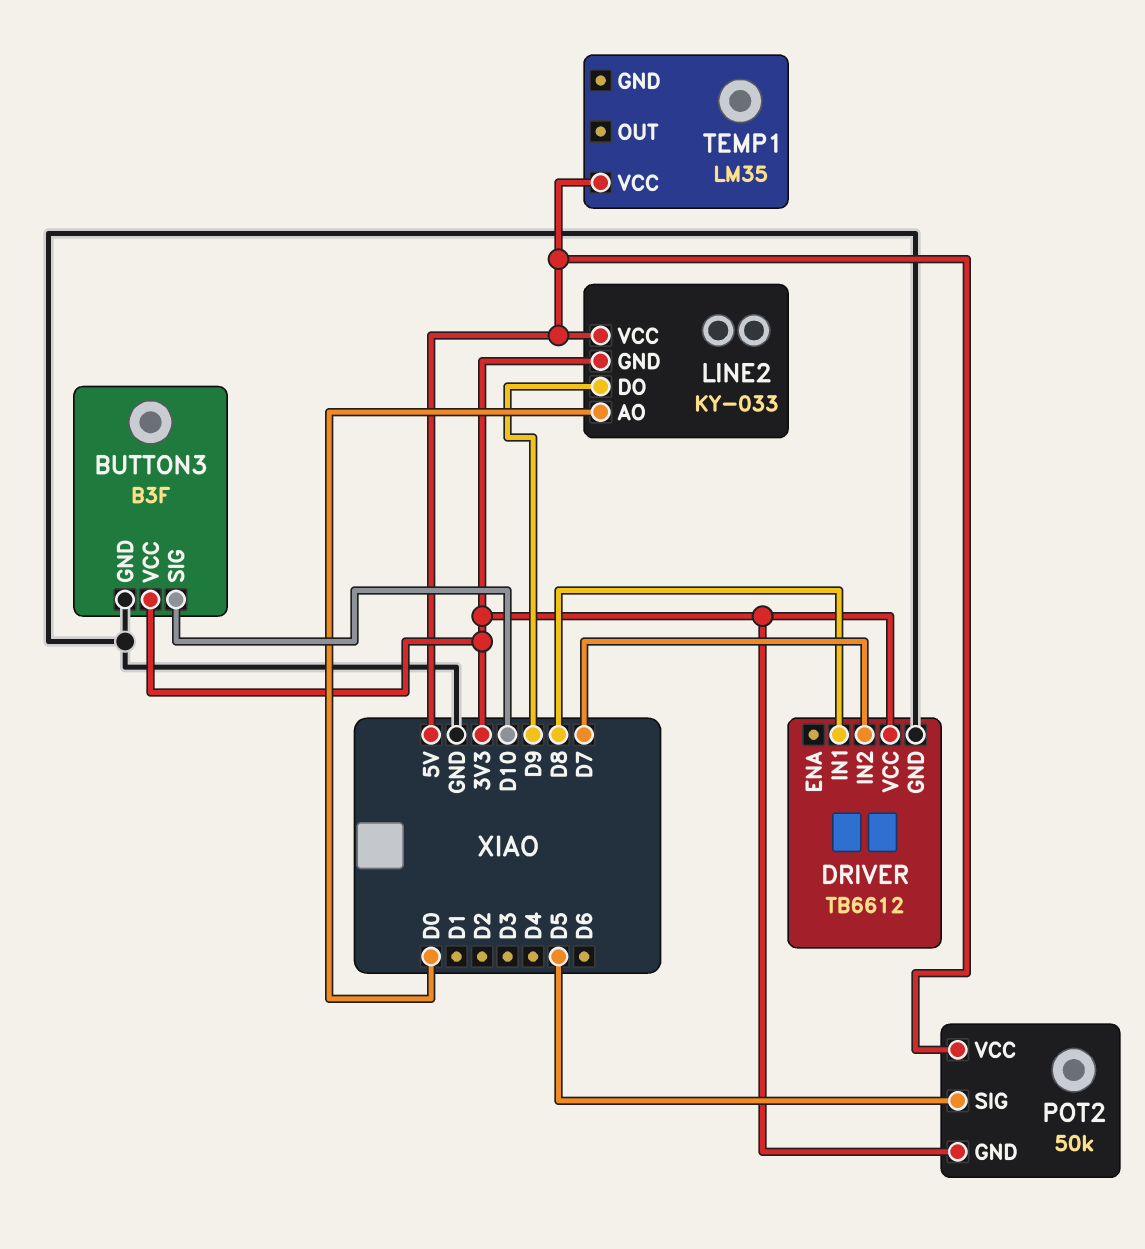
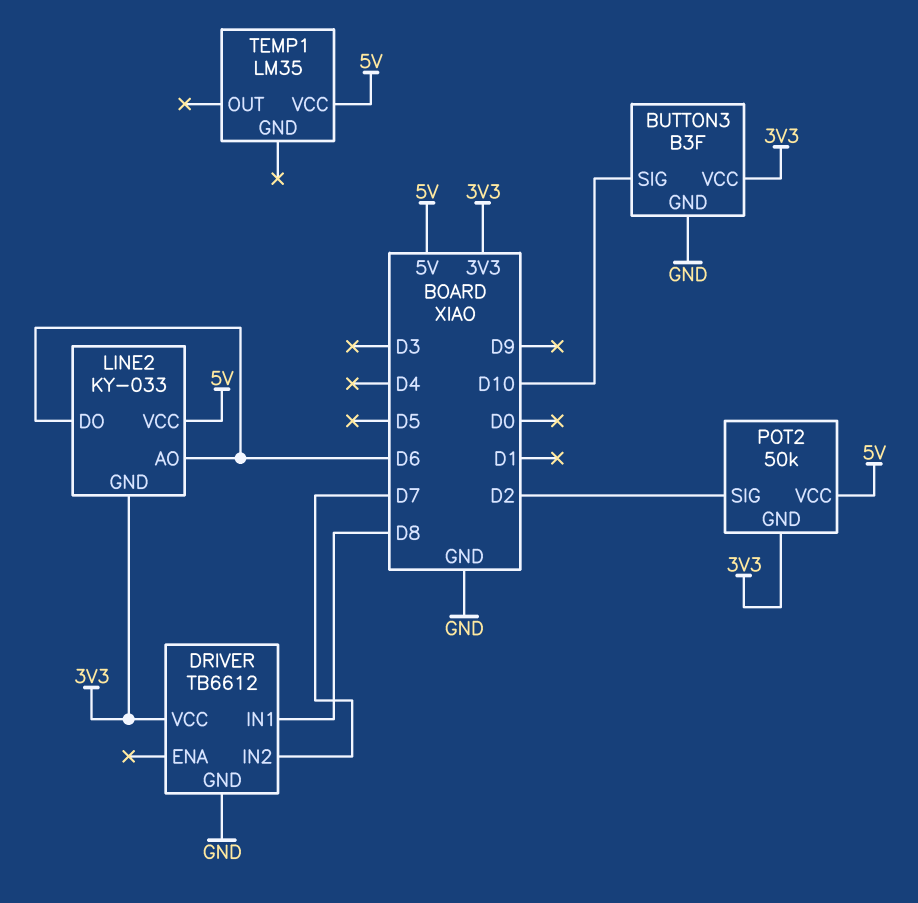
LINE2 pin AO: D0 -> D6
LINE2 pin DO: D9 -> D6
POT2 pin SIG: D5 -> D2

